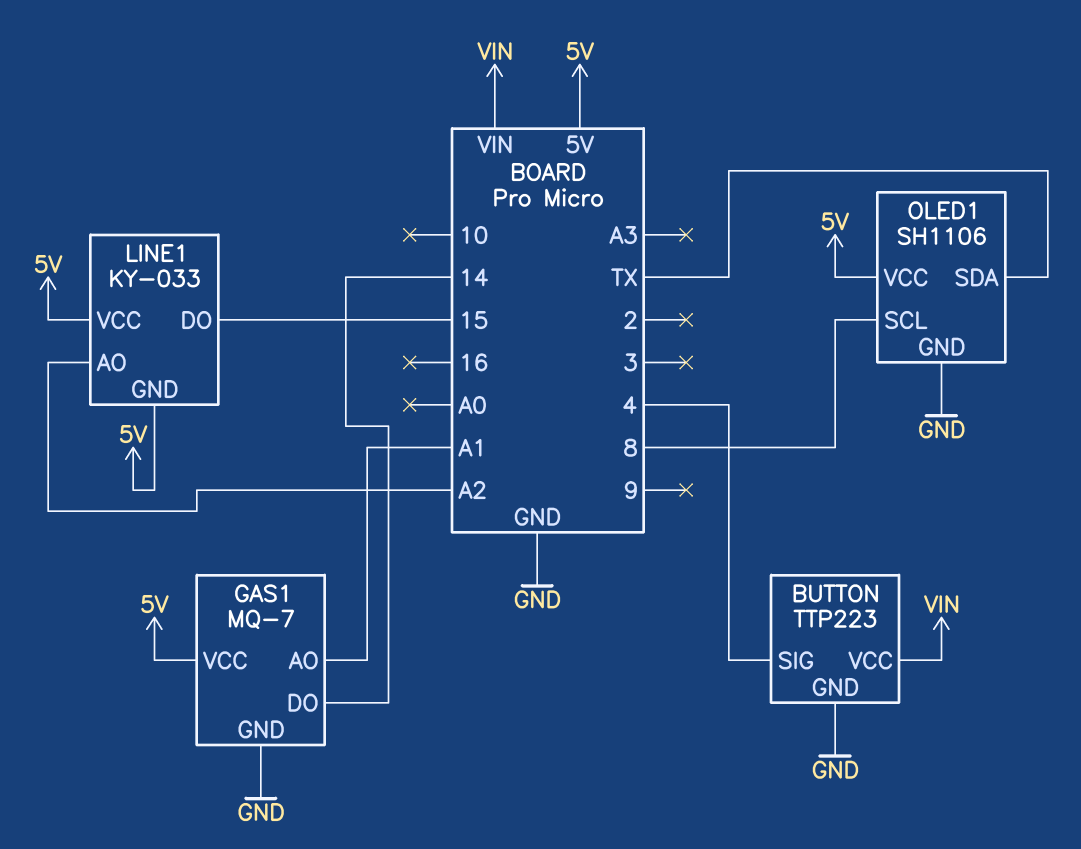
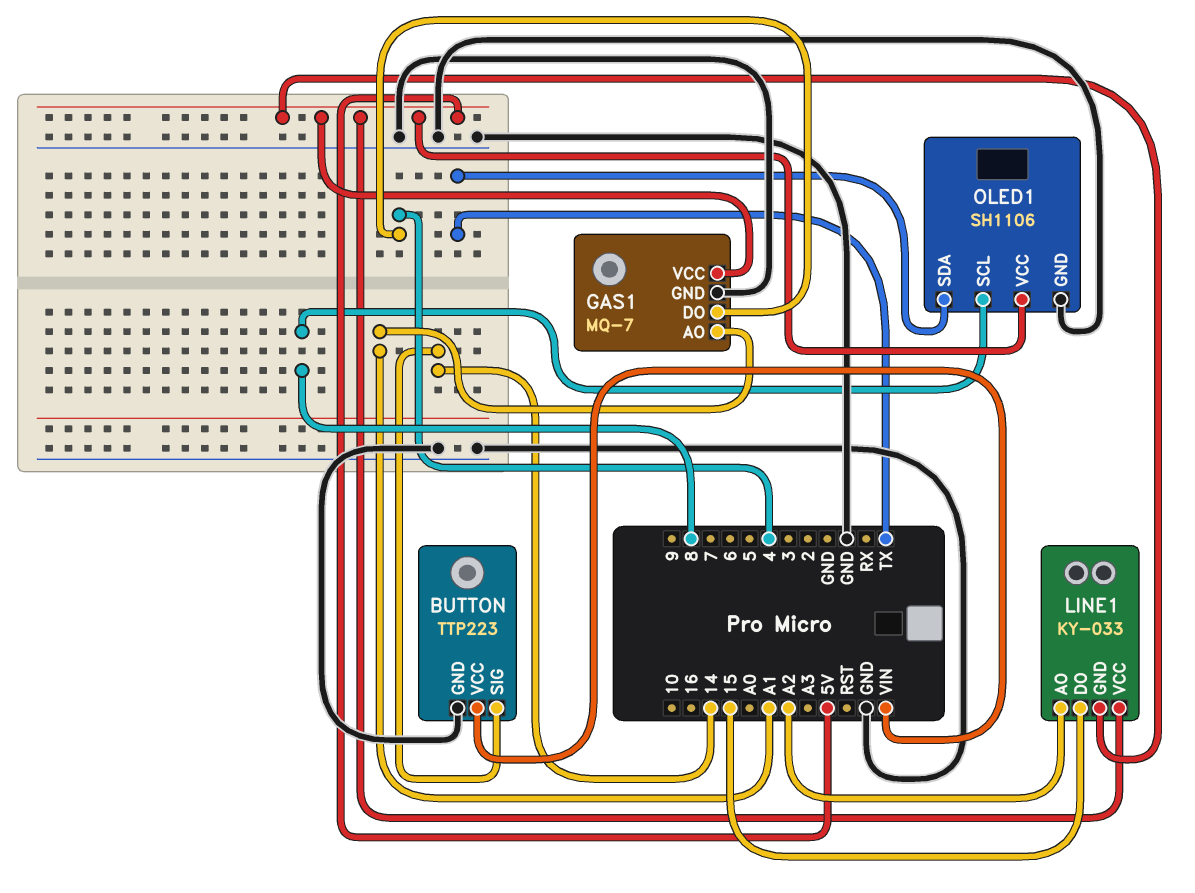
BUTTON pin SIG: 4 -> 14
GAS1 pin DO: 14 -> 4

